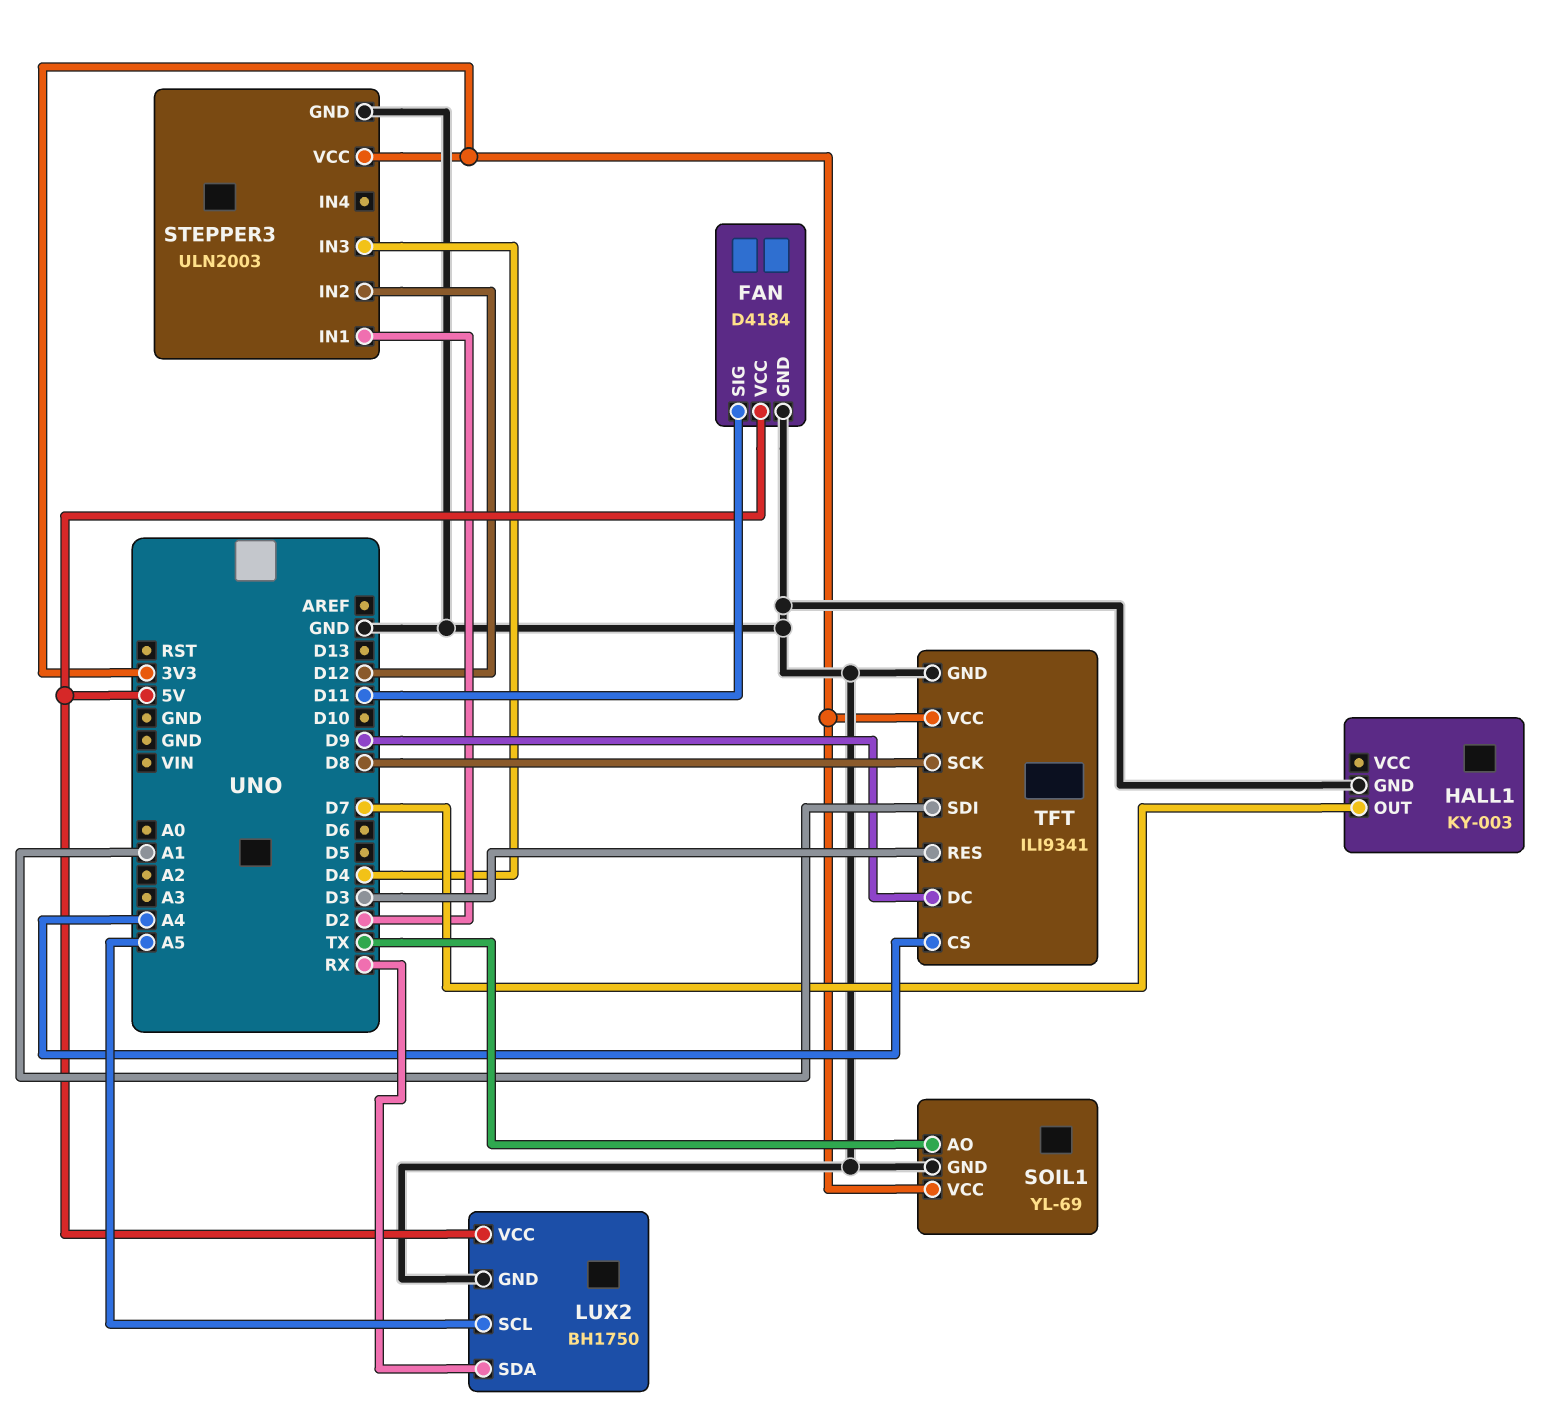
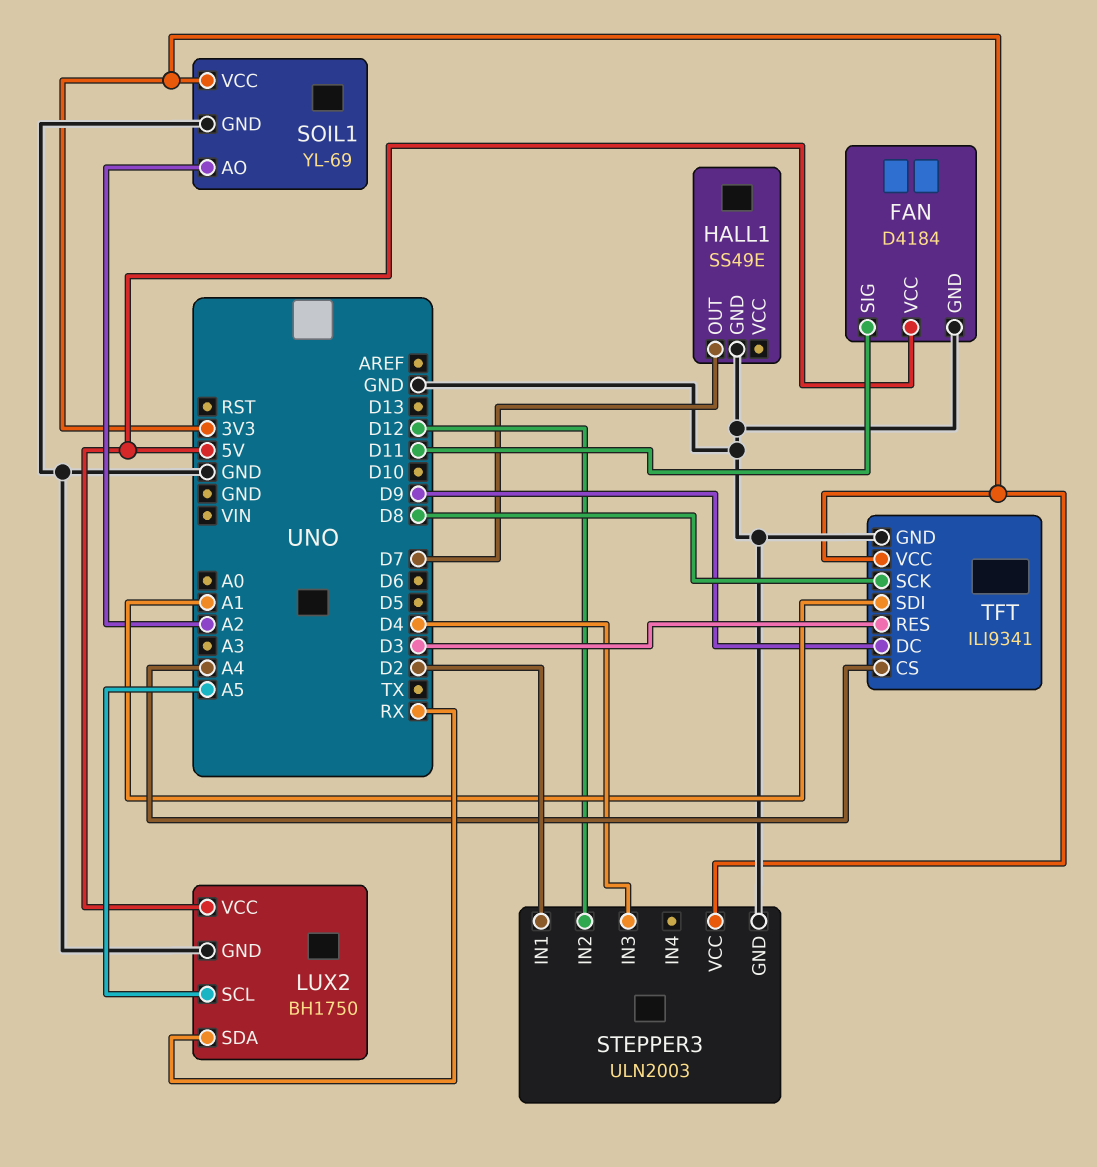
HALL1: KY-003 -> SS49E
SOIL1 pin AO: TX -> A2

